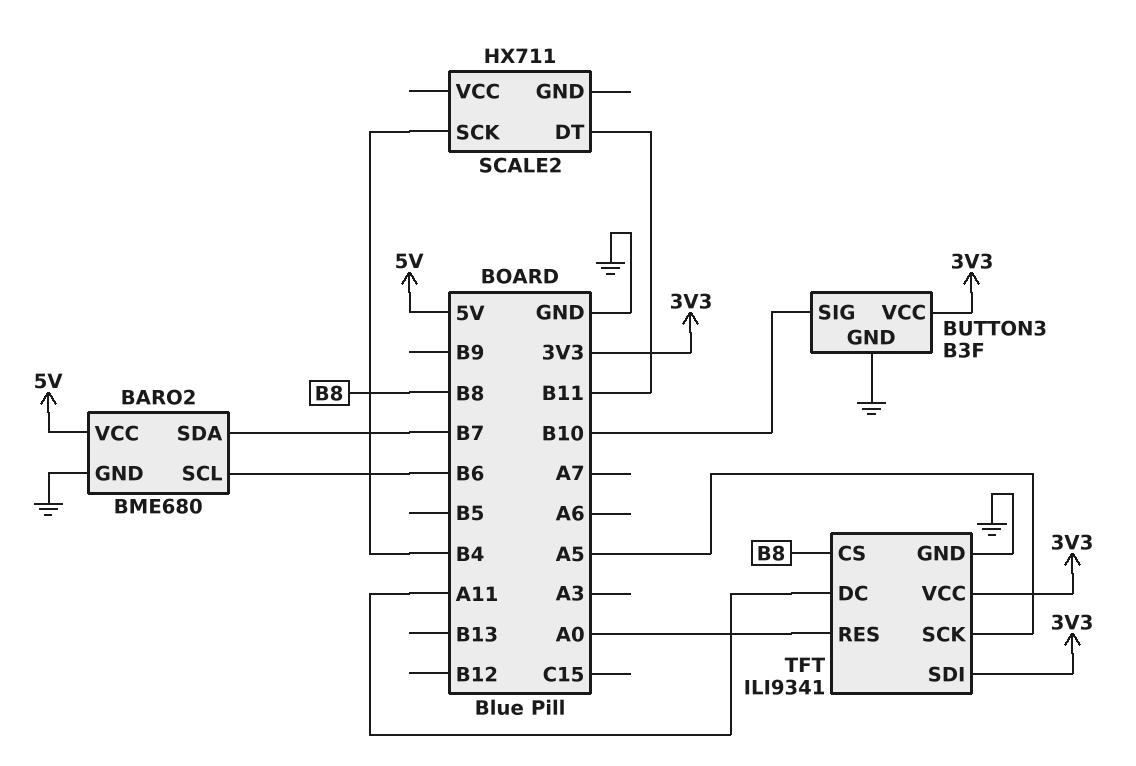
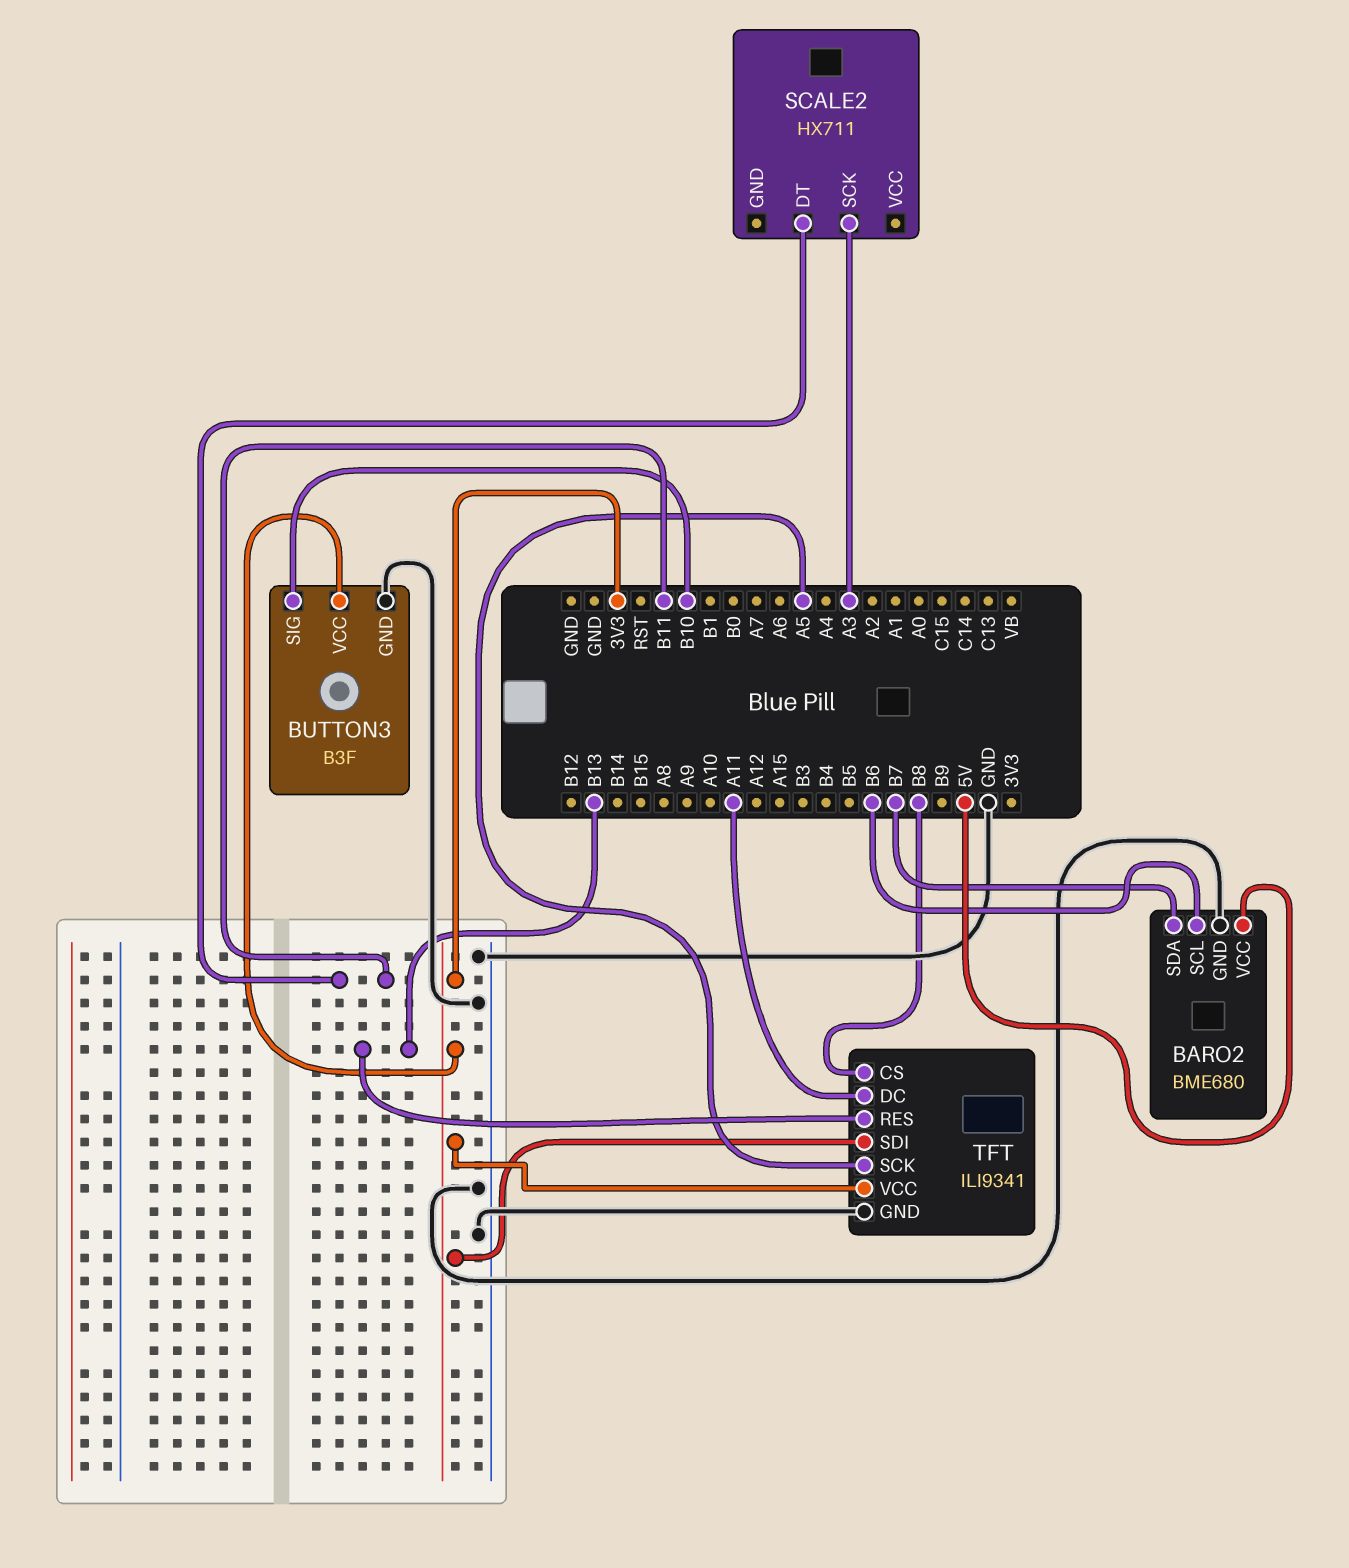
SCALE2 pin SCK: B4 -> A3
TFT pin RES: A0 -> B13

